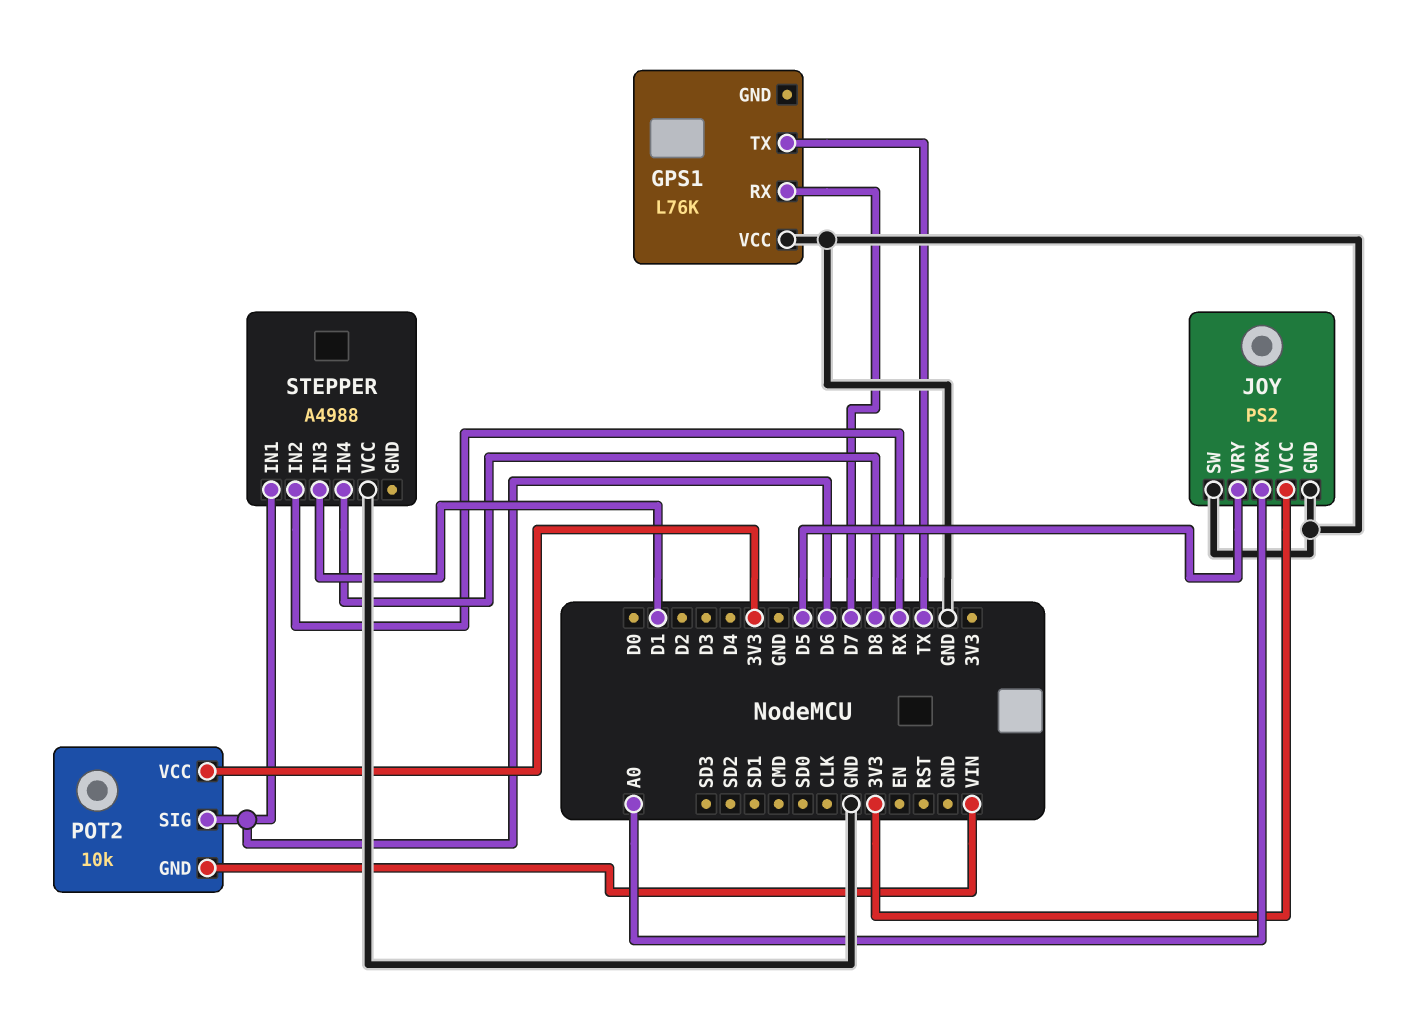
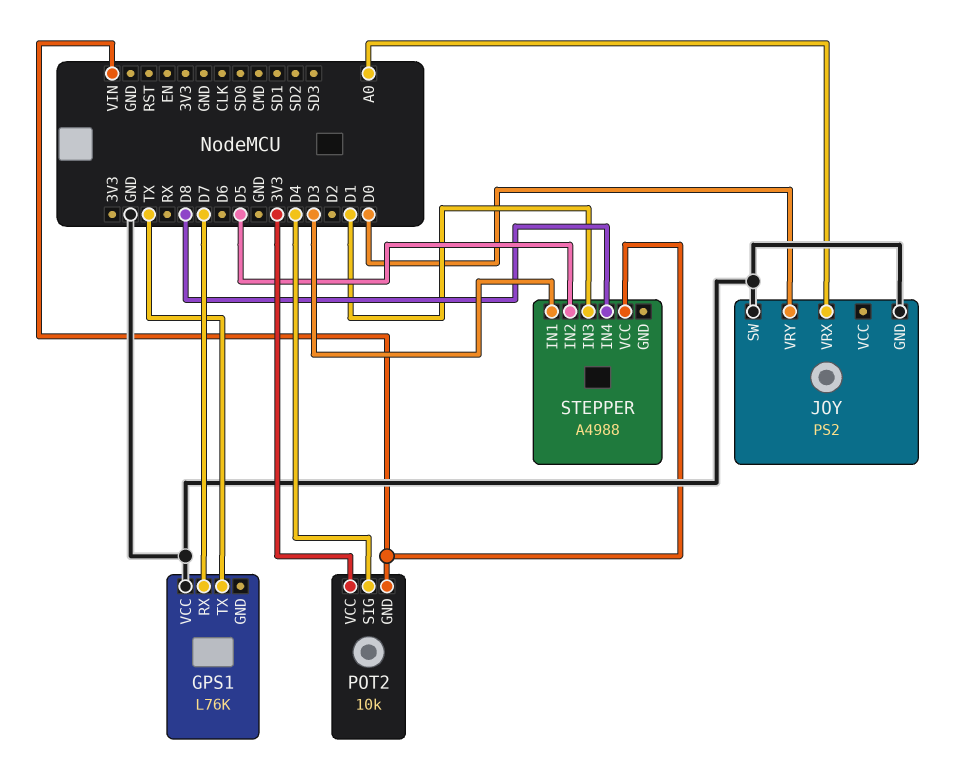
JOY pin VCC: 3V3 -> none
JOY pin VRY: D5 -> D0
POT2 pin SIG: D6 -> D4
STEPPER pin IN1: D6 -> D3
STEPPER pin IN2: RX -> D5
STEPPER pin VCC: GND -> VIN

